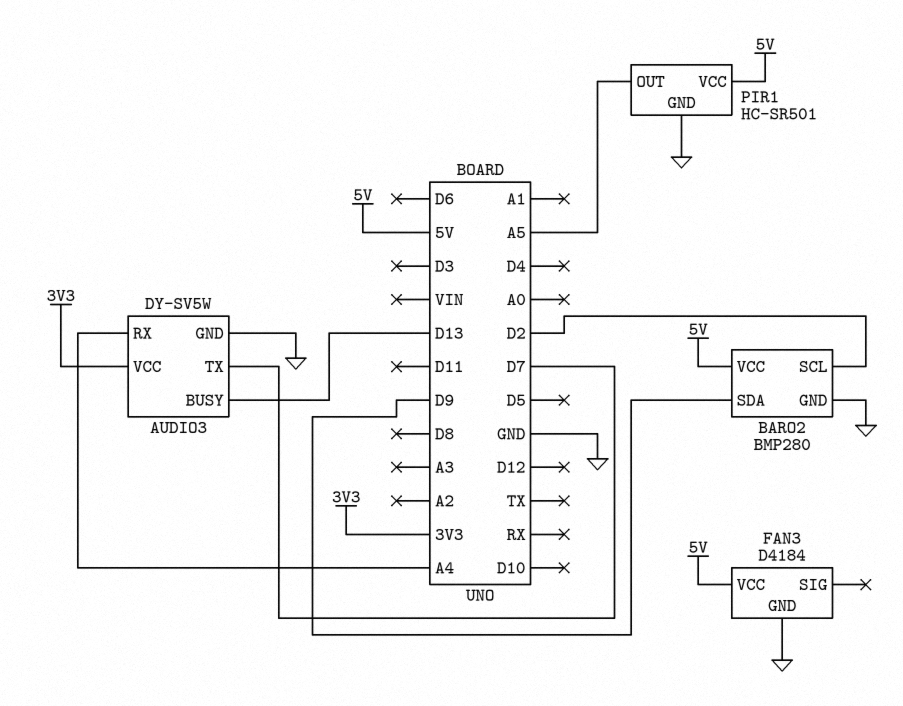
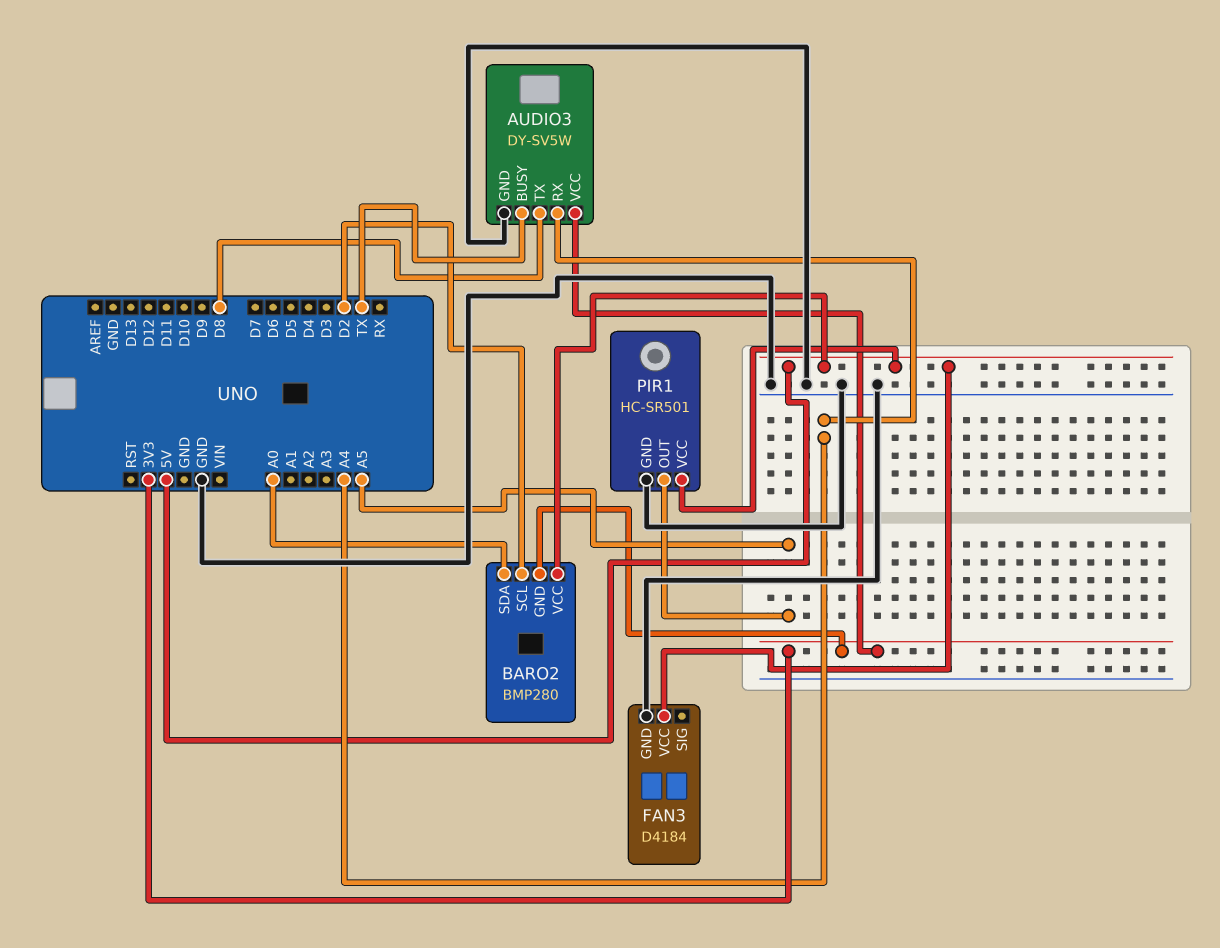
AUDIO3 pin BUSY: D13 -> TX
AUDIO3 pin TX: D7 -> D8
BARO2 pin GND: GND -> 3V3
BARO2 pin SDA: D9 -> A0

